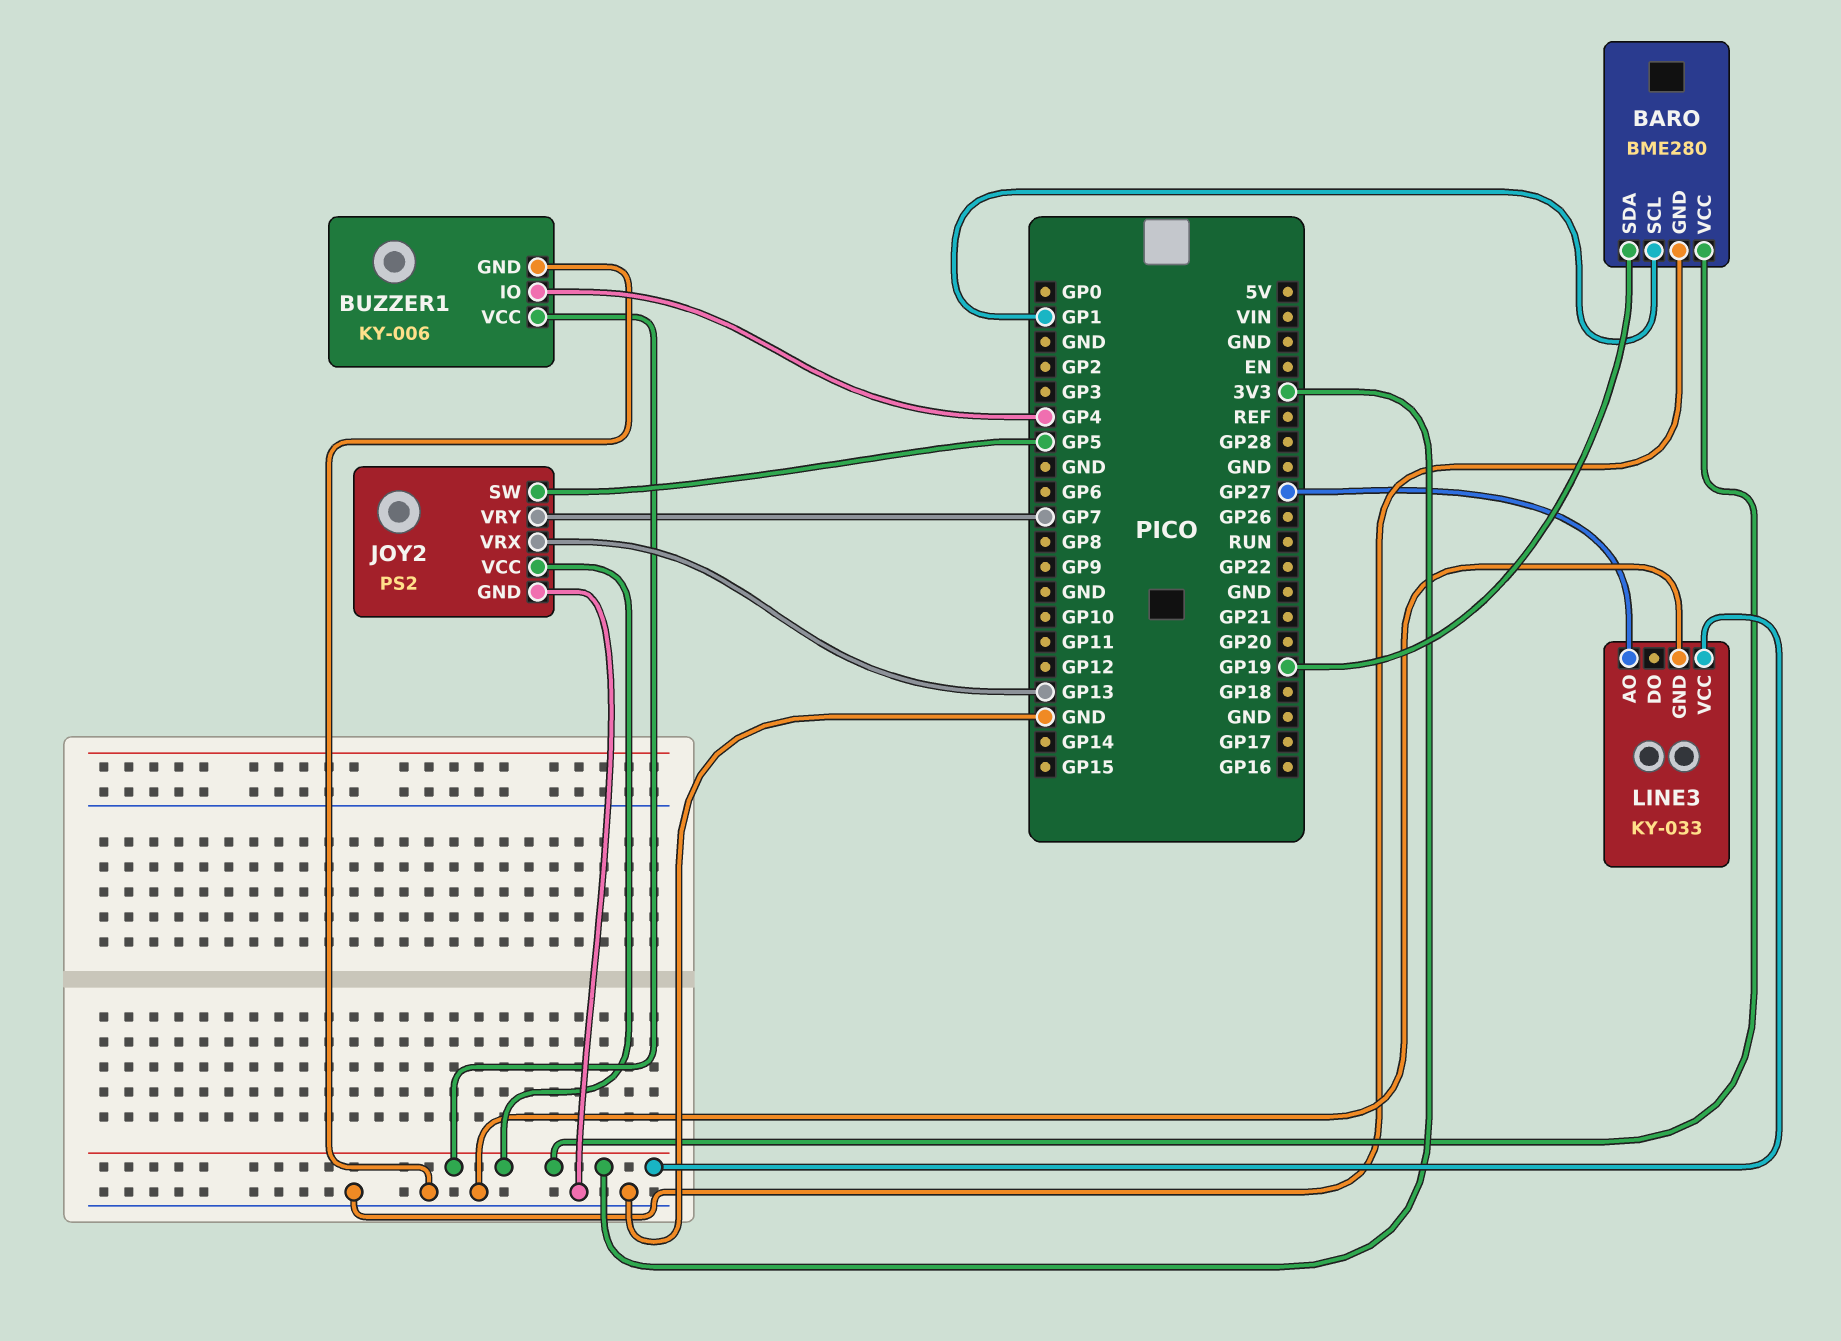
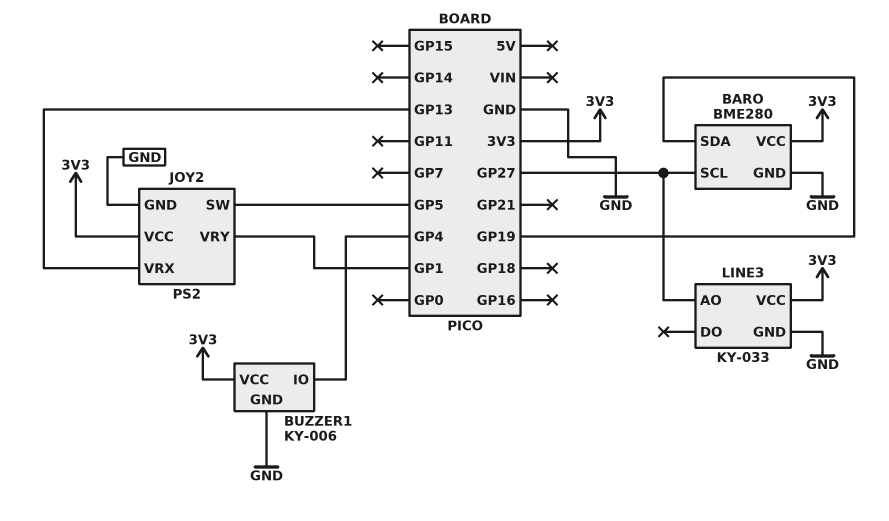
BARO pin SCL: GP1 -> GP27
JOY2 pin VRY: GP7 -> GP1

